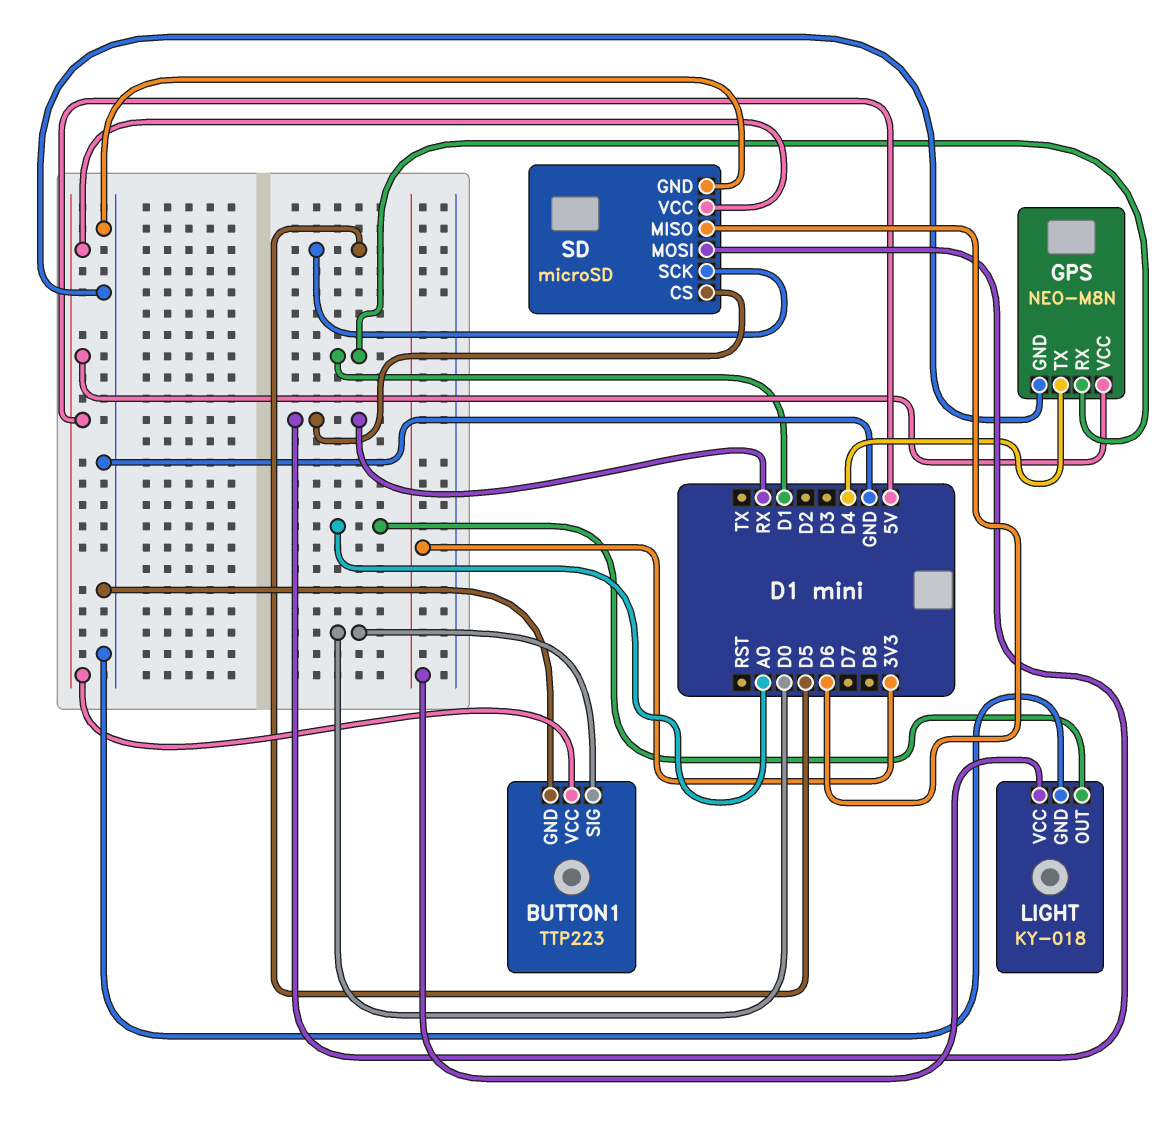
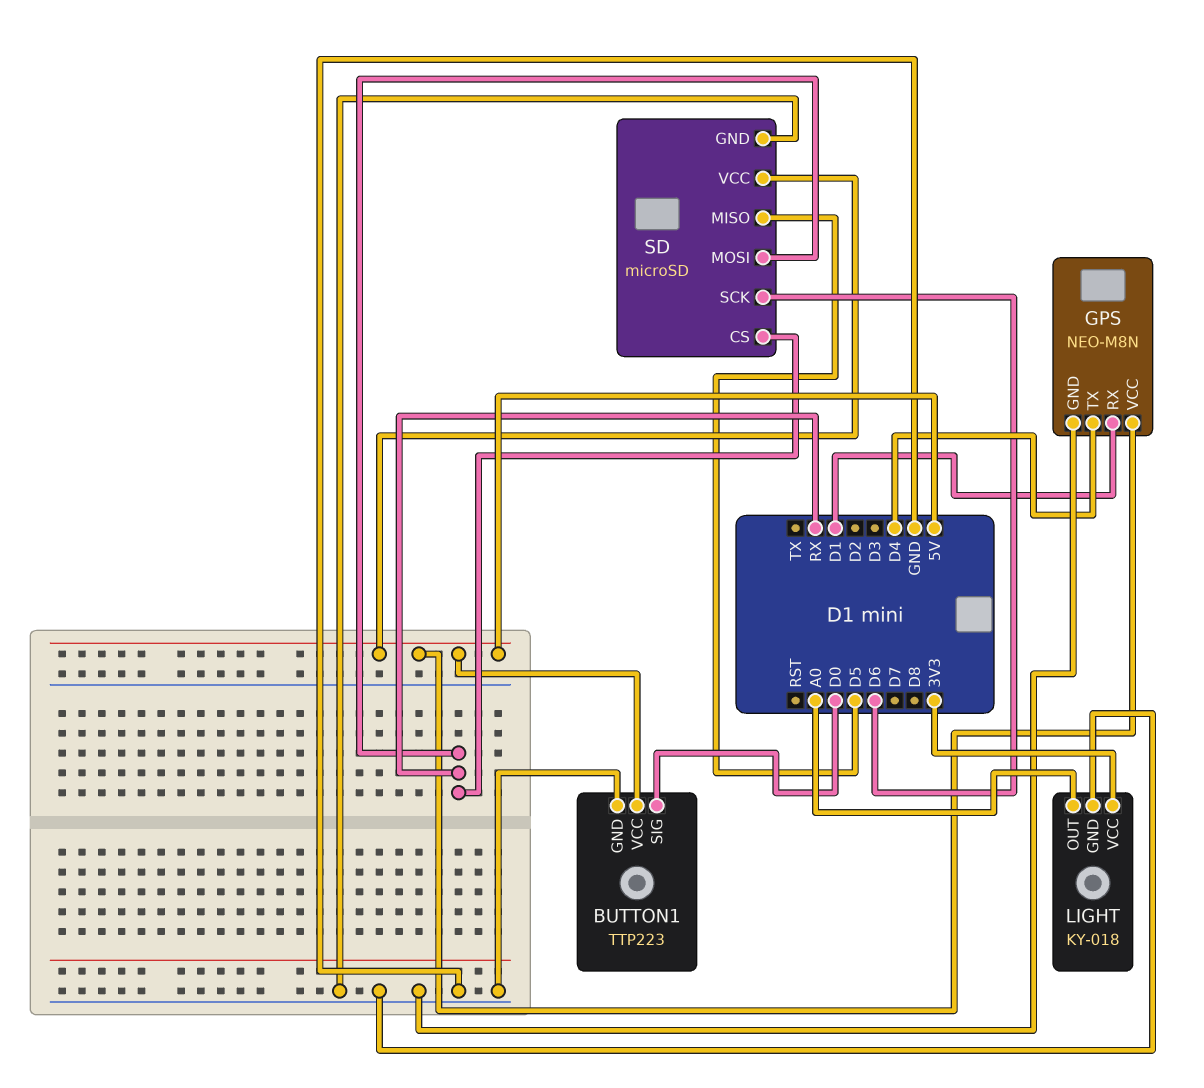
SD pin MISO: D6 -> D5
SD pin SCK: D5 -> D6

